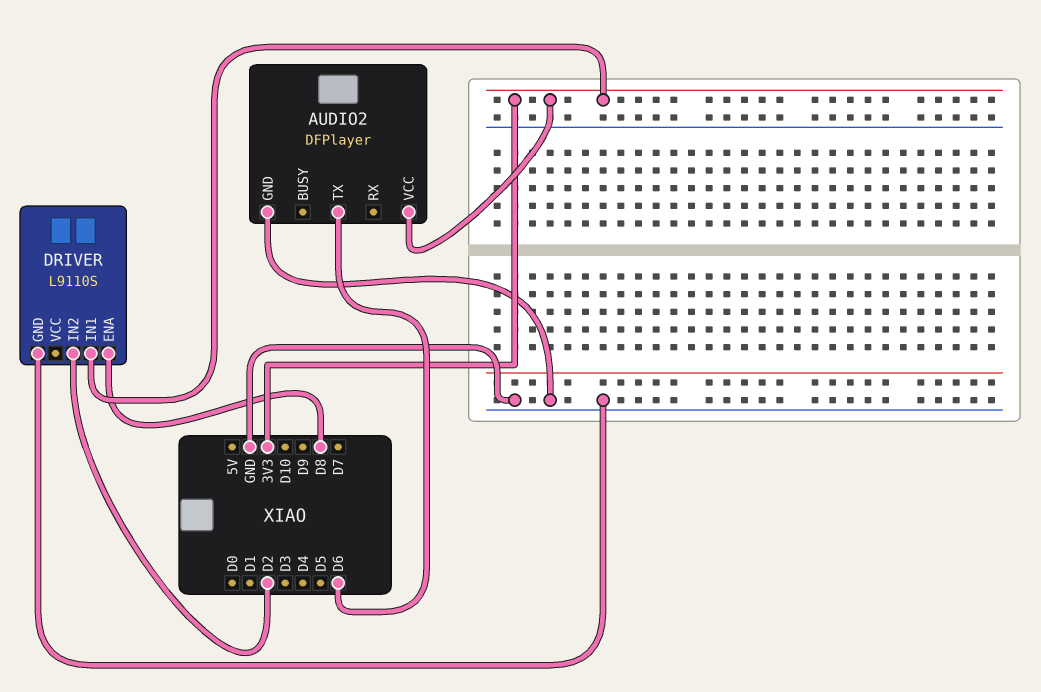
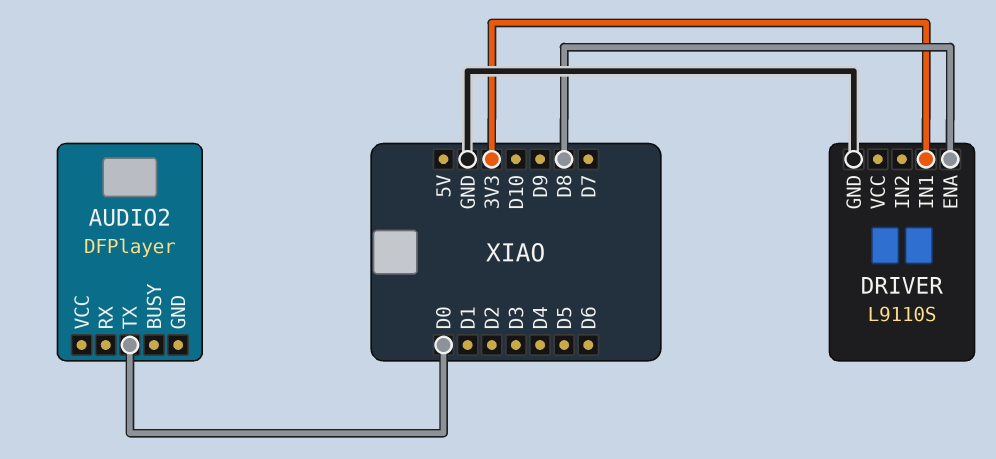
AUDIO2 pin GND: GND -> none
AUDIO2 pin TX: D6 -> D0
AUDIO2 pin VCC: 3V3 -> none
DRIVER pin IN2: D2 -> none

